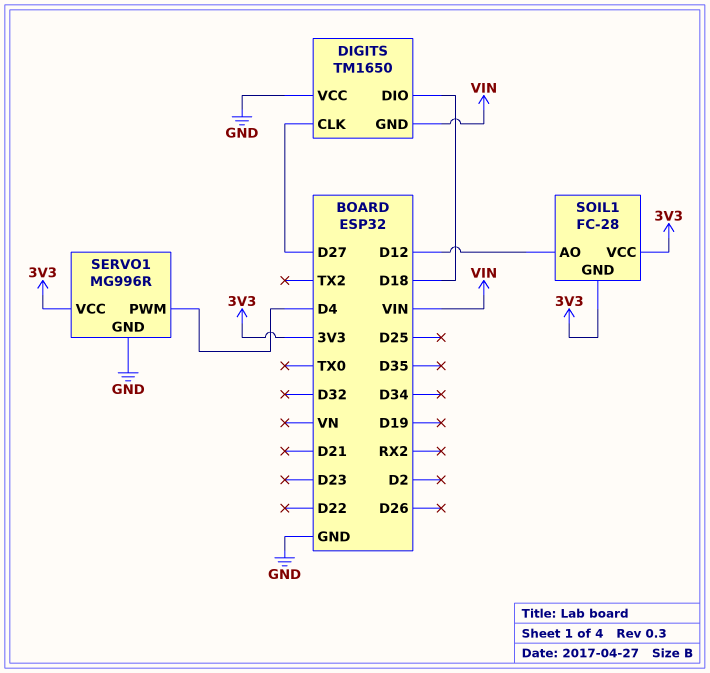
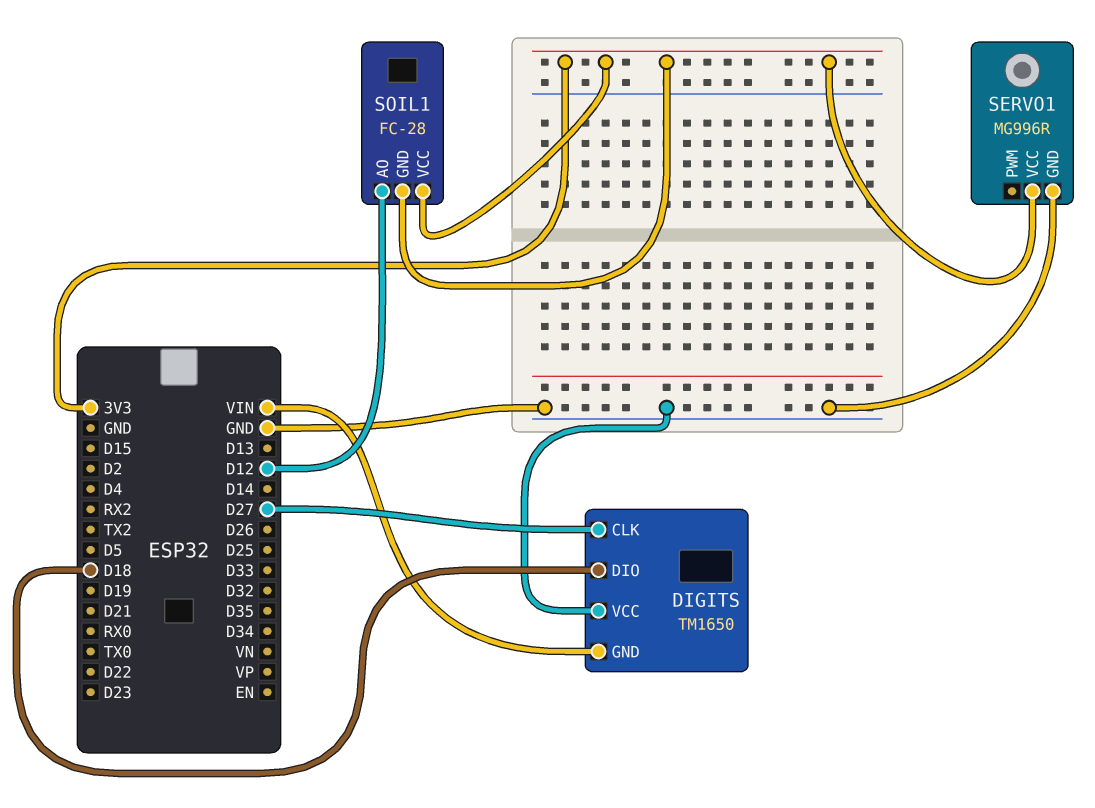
SERVO1 pin PWM: D4 -> none

